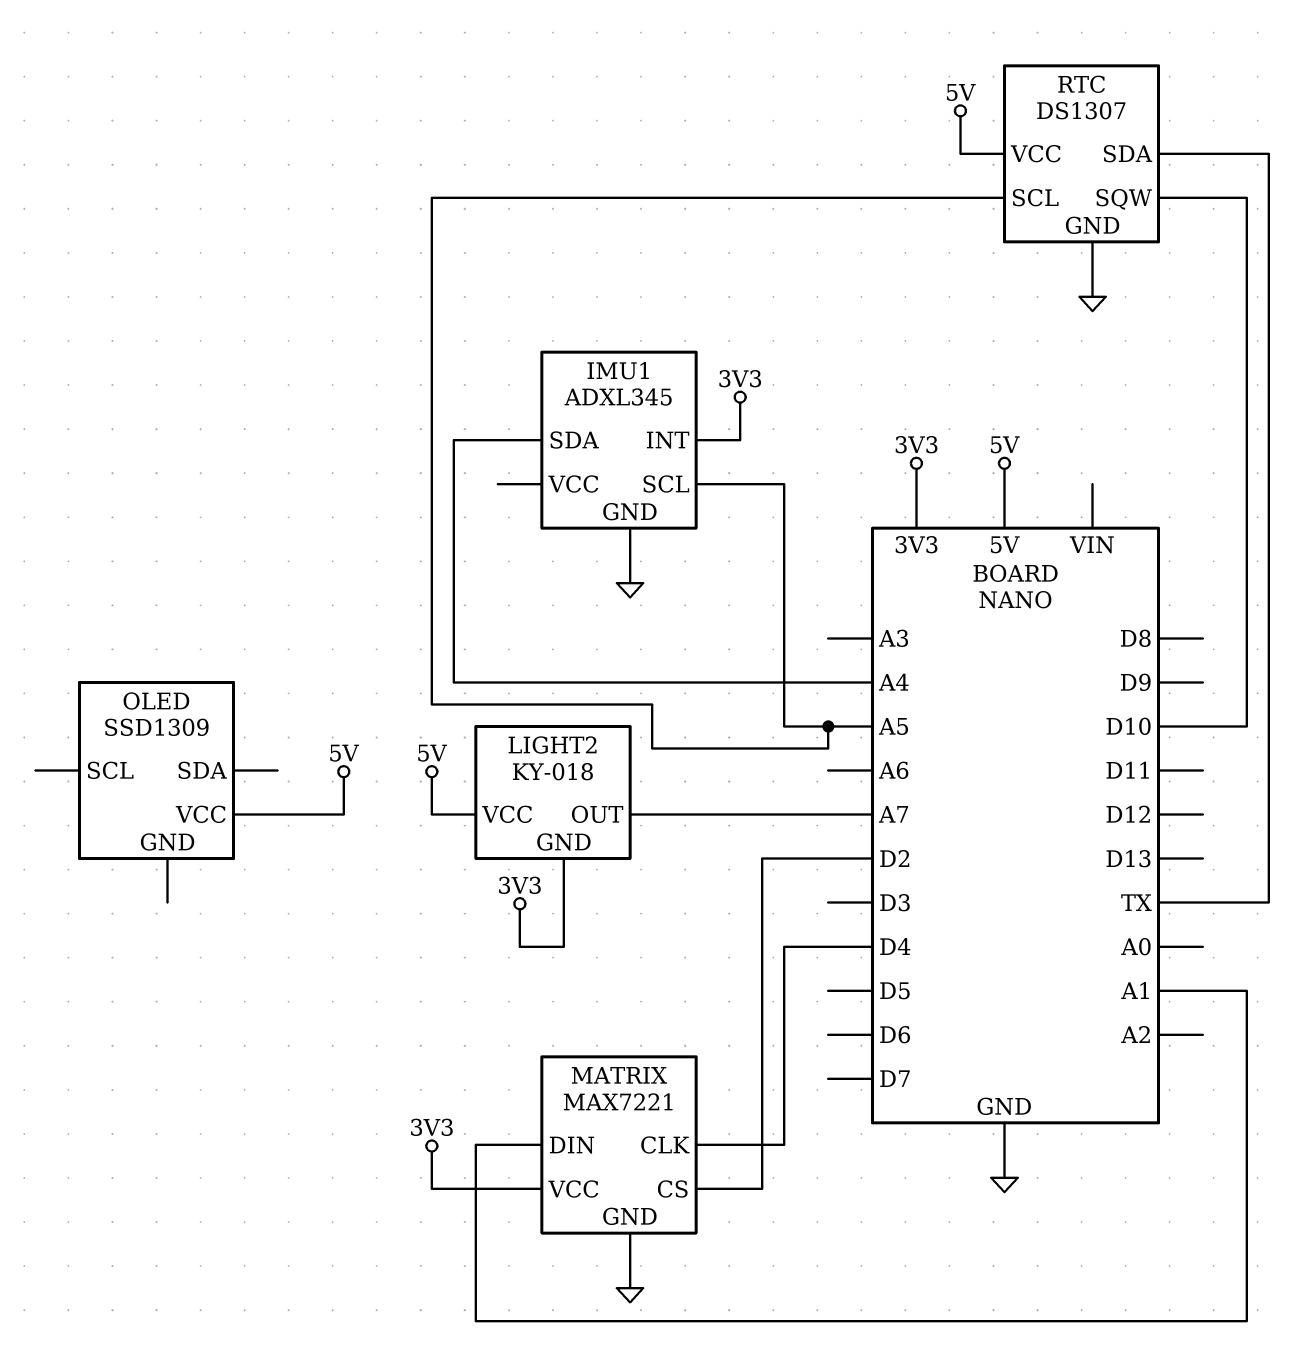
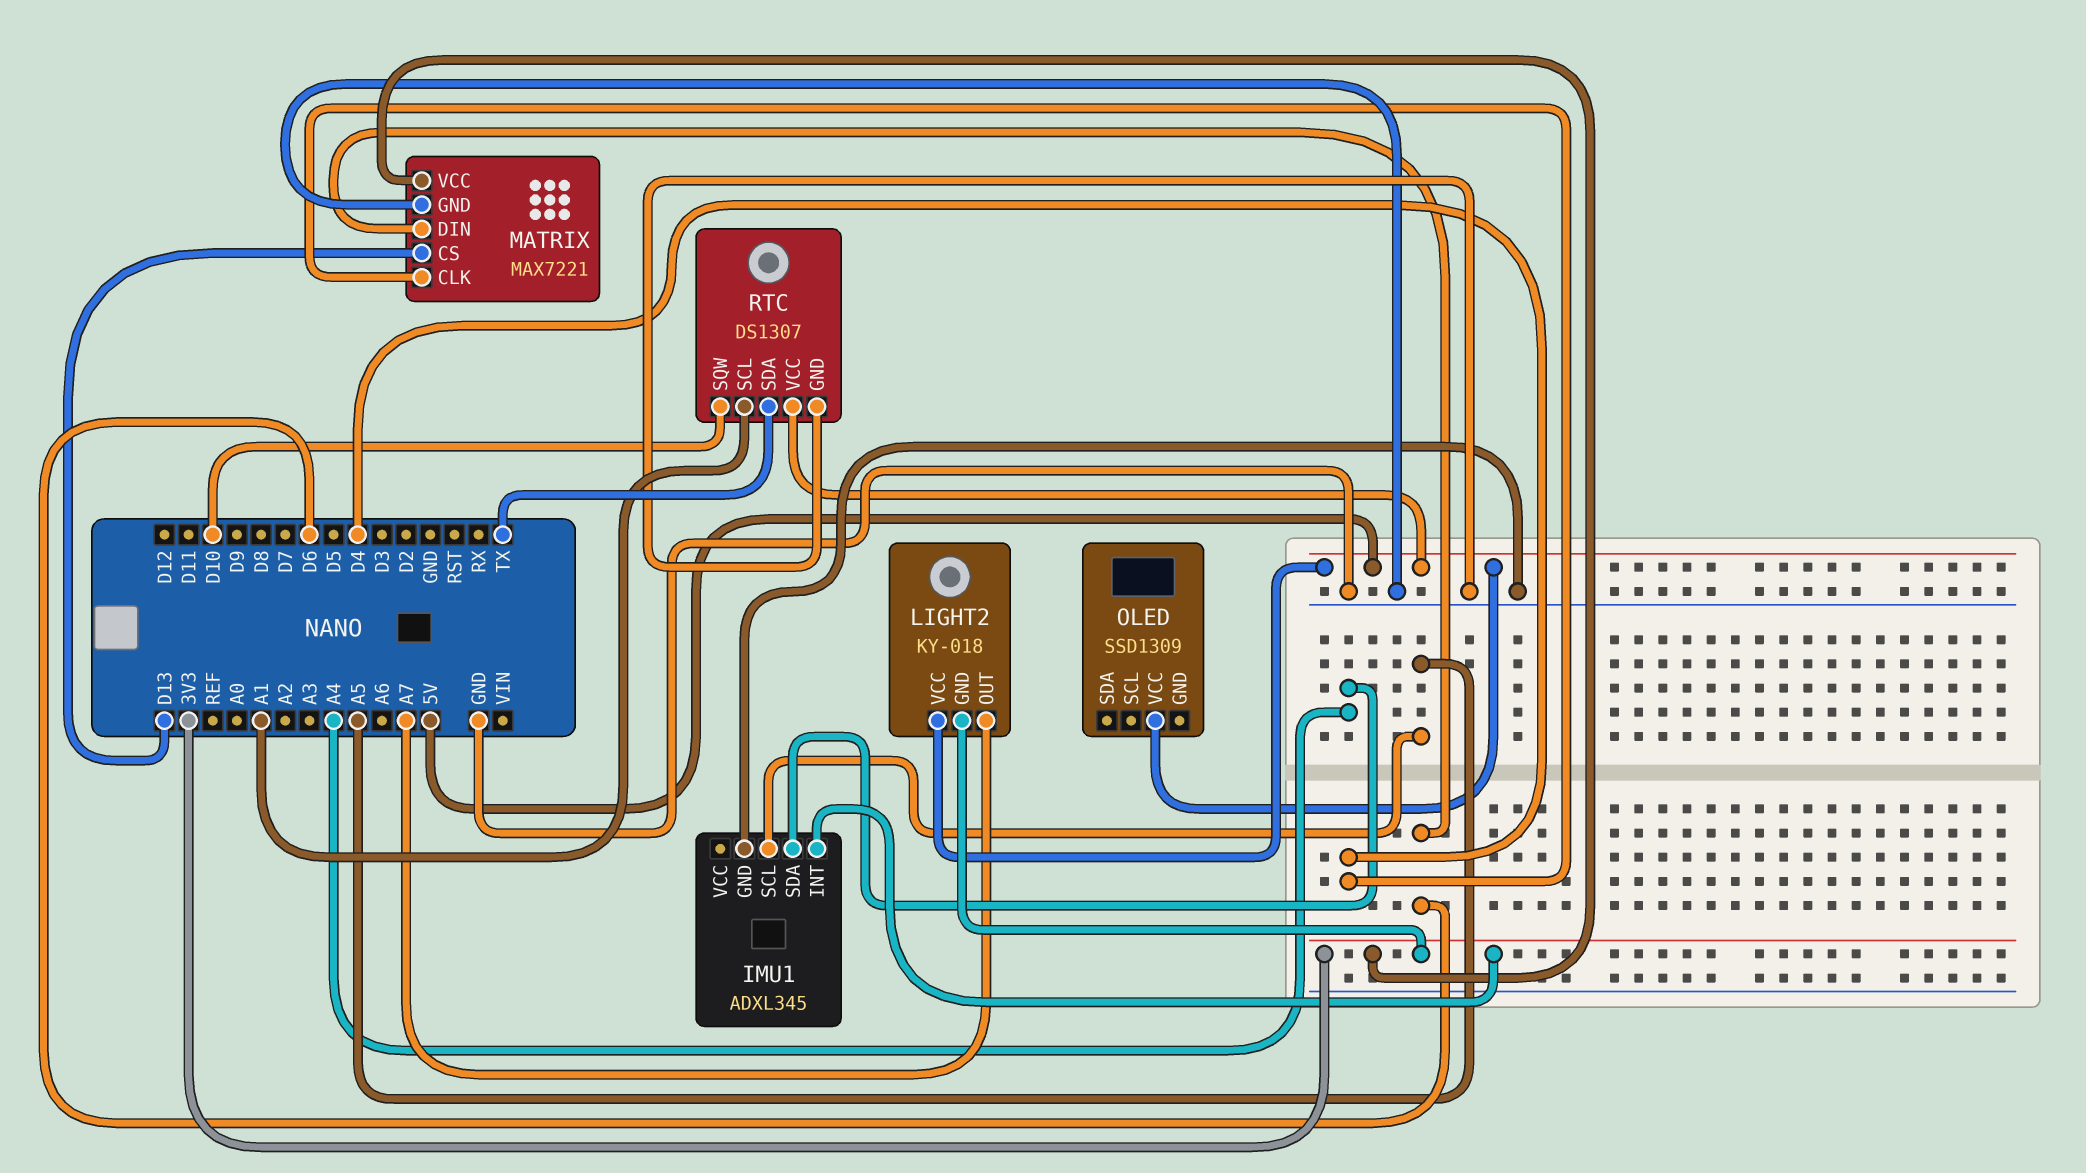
MATRIX pin CS: D2 -> D13
MATRIX pin DIN: A1 -> D6
RTC pin SCL: A5 -> A1

